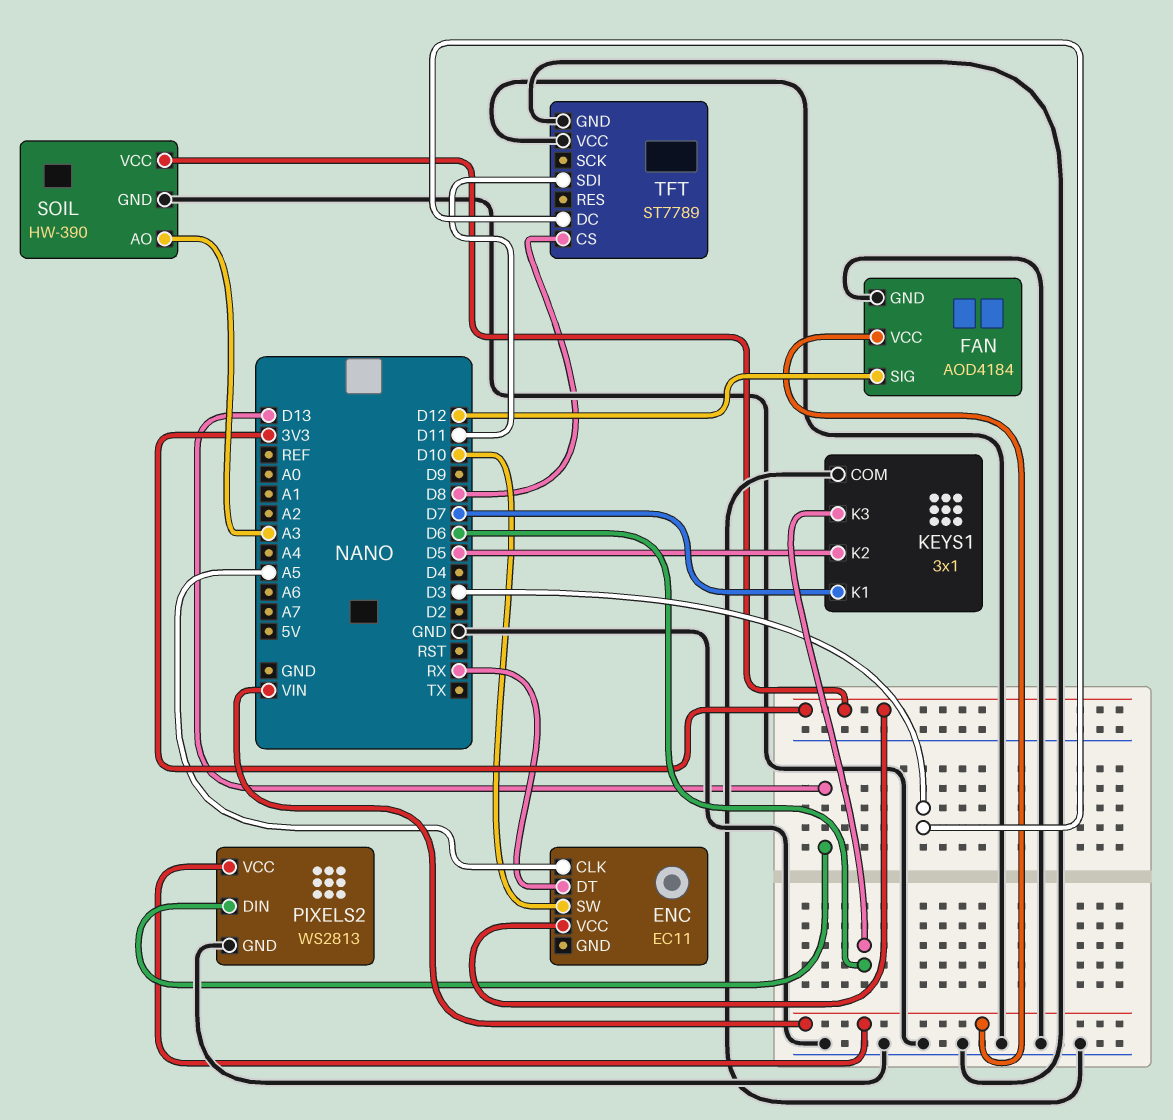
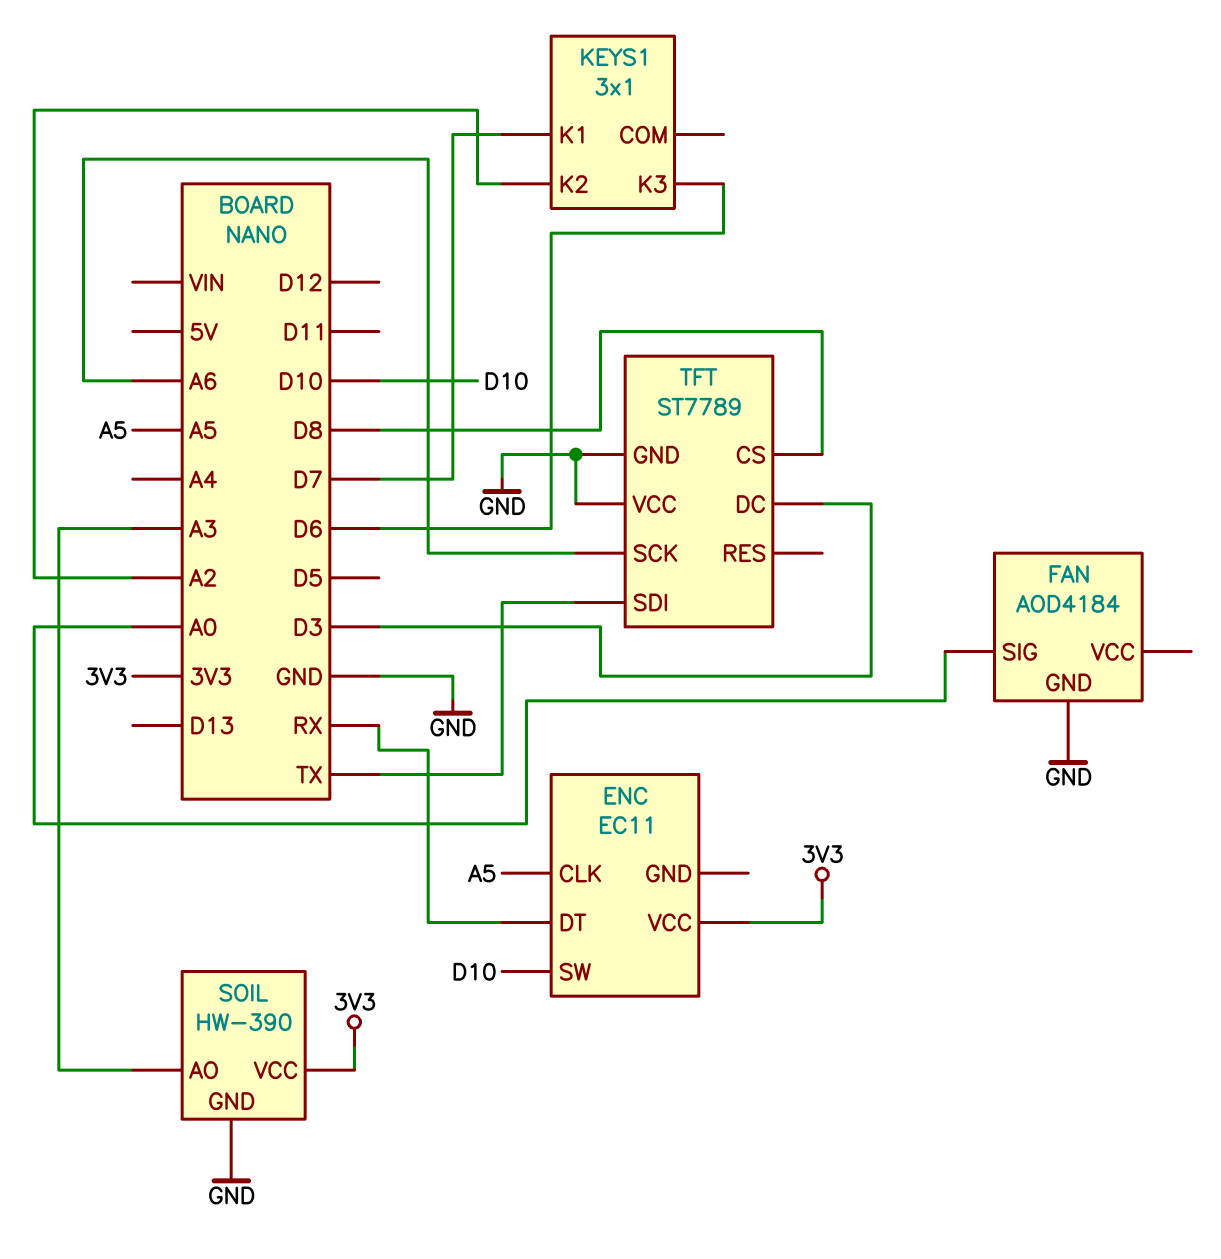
FAN pin SIG: D12 -> A0
FAN pin VCC: VIN -> none
KEYS1 pin COM: GND -> none
KEYS1 pin K2: D5 -> A2
PIXELS2: WS2813 -> none
PIXELS2 pin DIN: D13 -> none
PIXELS2 pin GND: GND -> none
PIXELS2 pin VCC: VIN -> none
TFT pin SCK: none -> A6
TFT pin SDI: D11 -> TX

